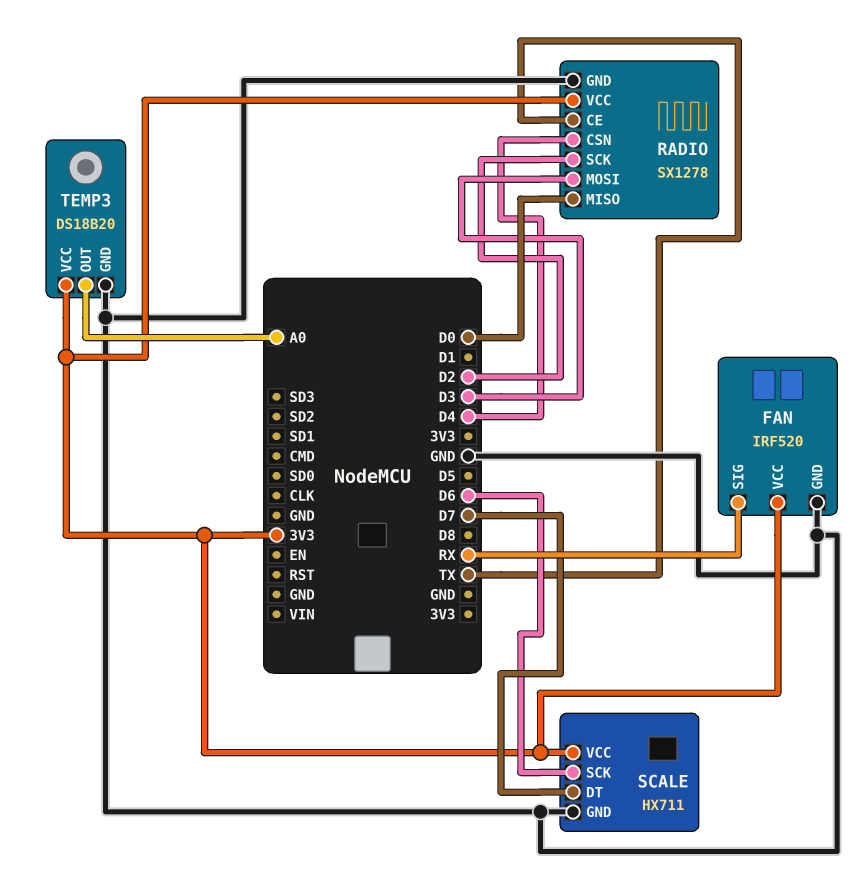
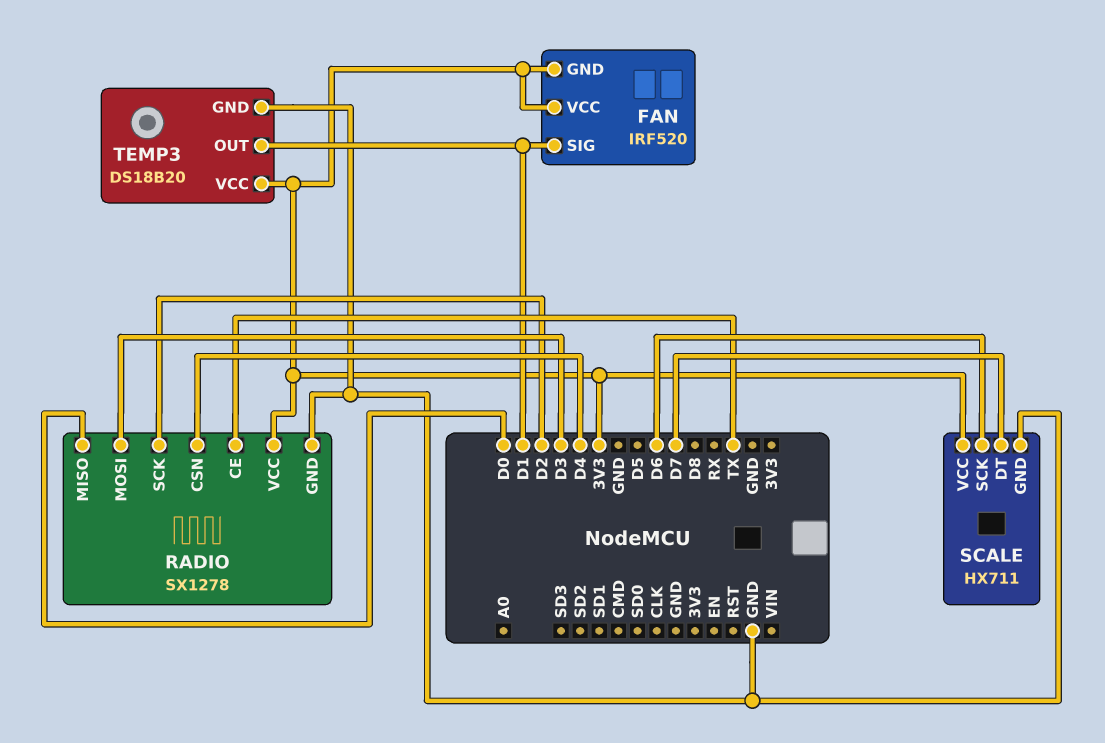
FAN pin GND: GND -> 3V3
FAN pin SIG: RX -> D1
TEMP3 pin OUT: A0 -> D1

